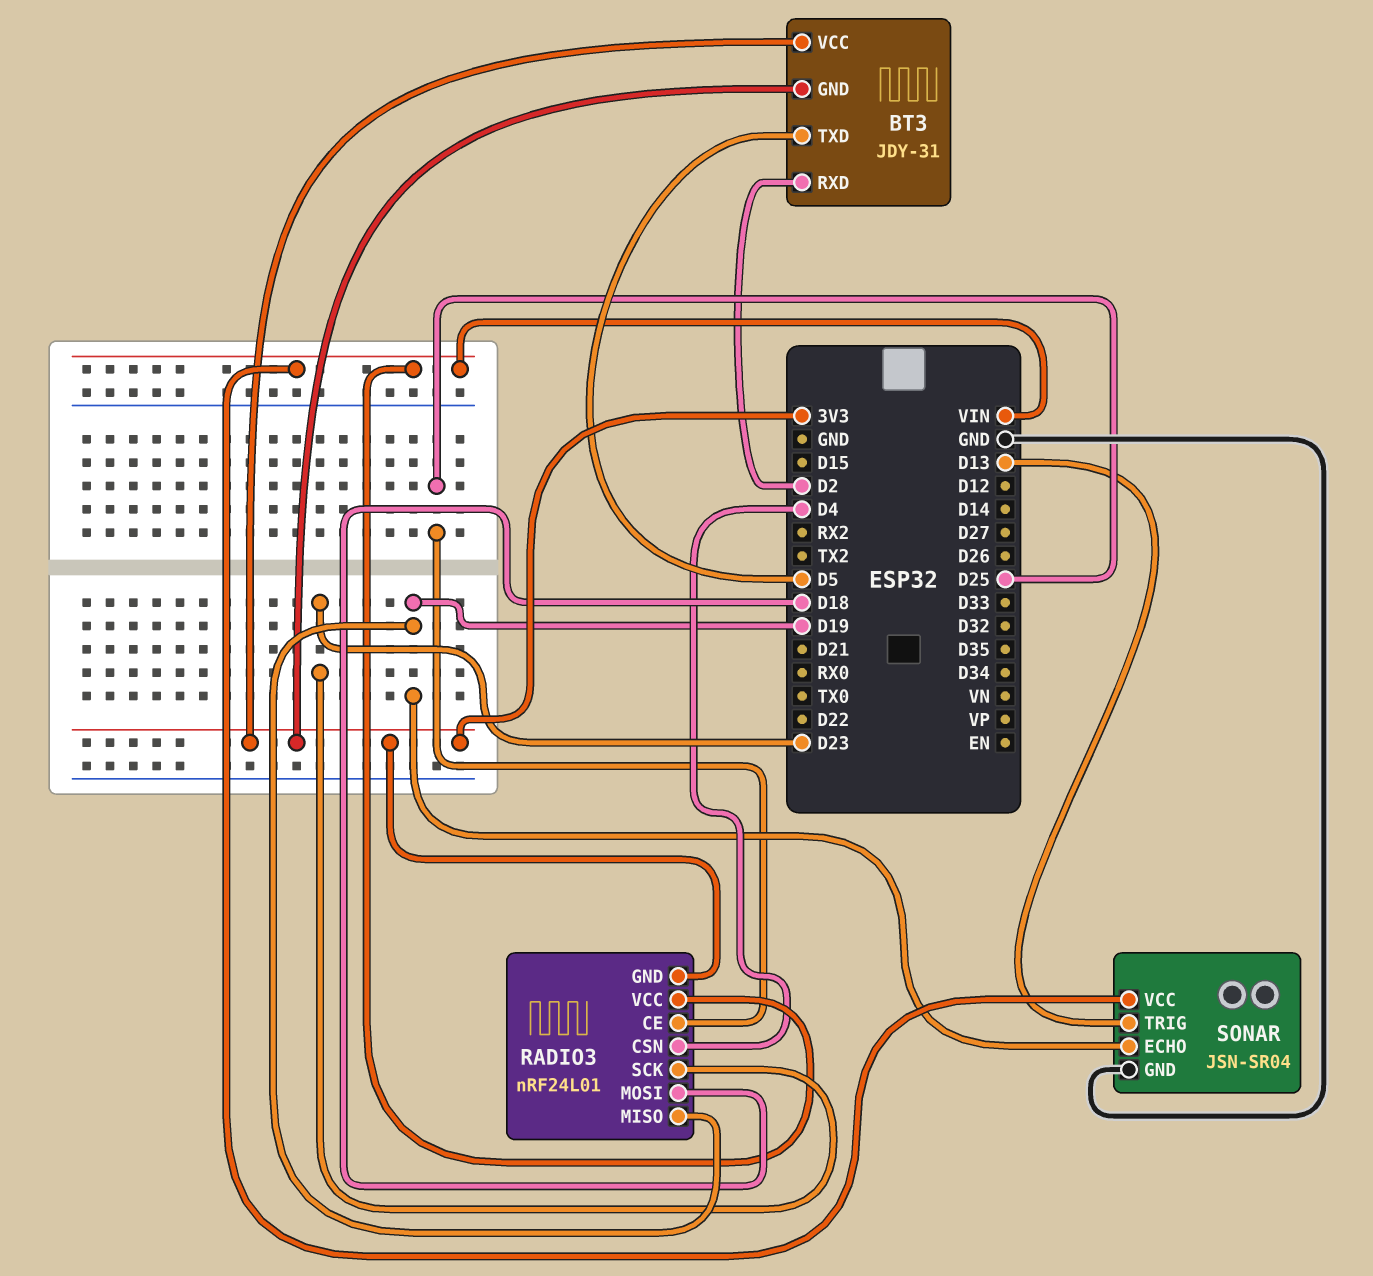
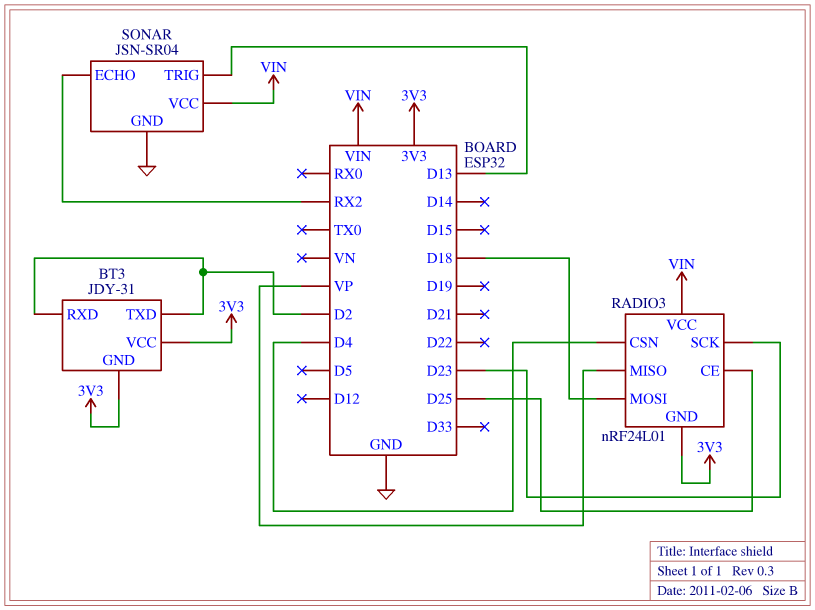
BT3 pin TXD: D5 -> D2
RADIO3 pin MISO: D19 -> VP
SONAR pin ECHO: D19 -> RX2

